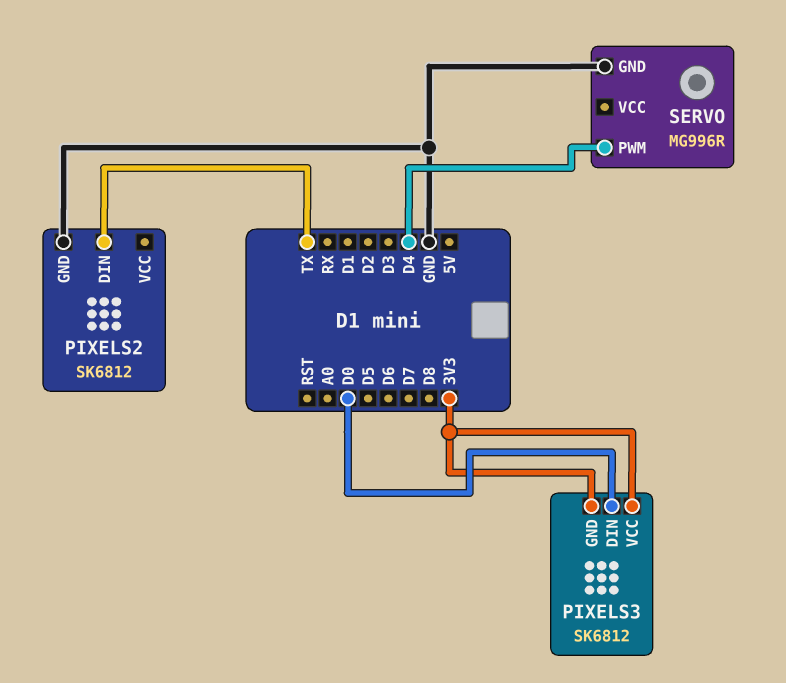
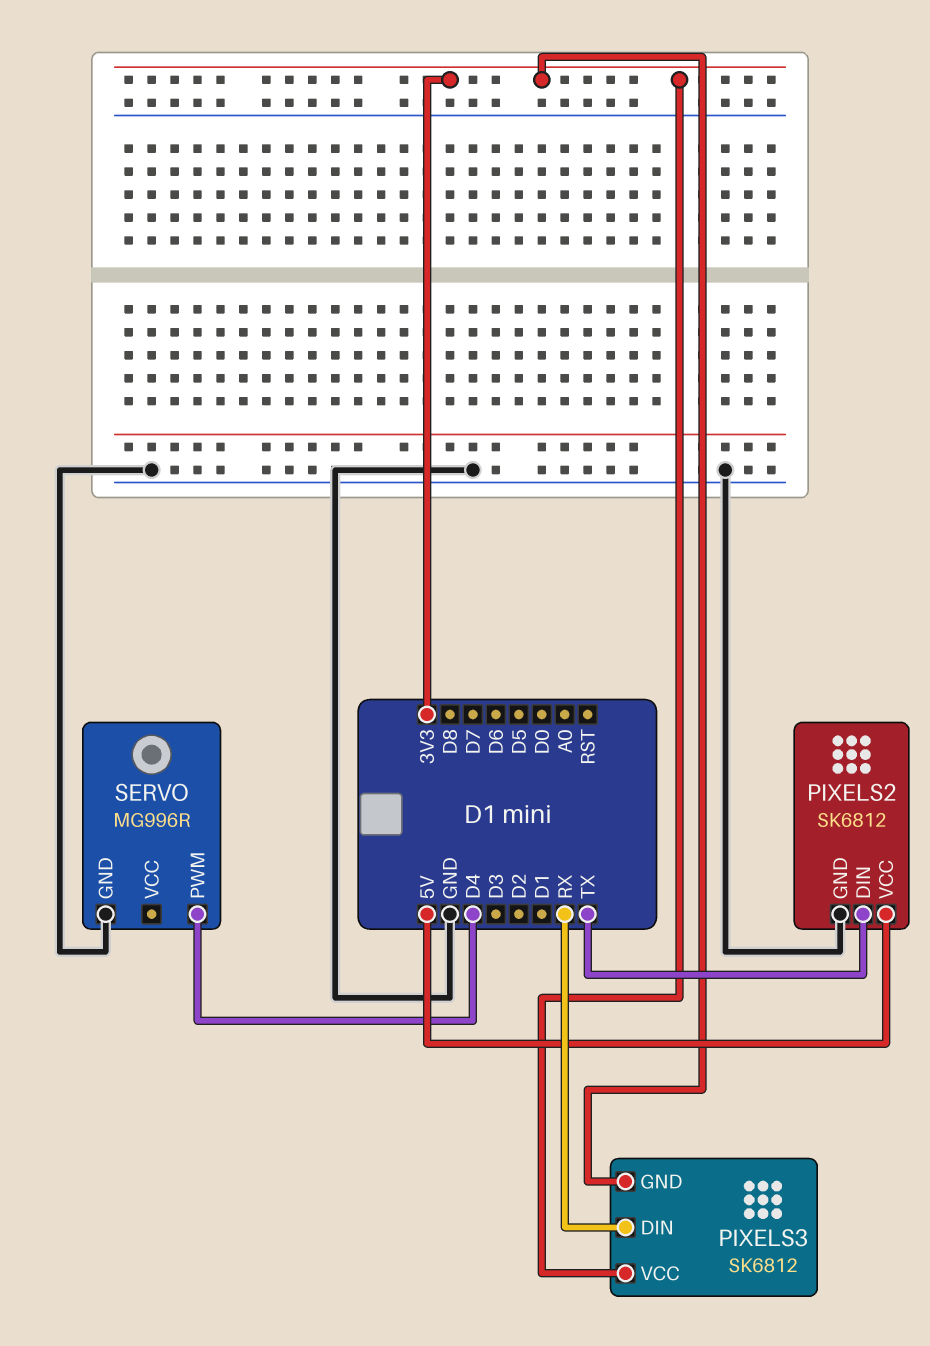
PIXELS2 pin VCC: none -> 5V
PIXELS3 pin DIN: D0 -> RX

